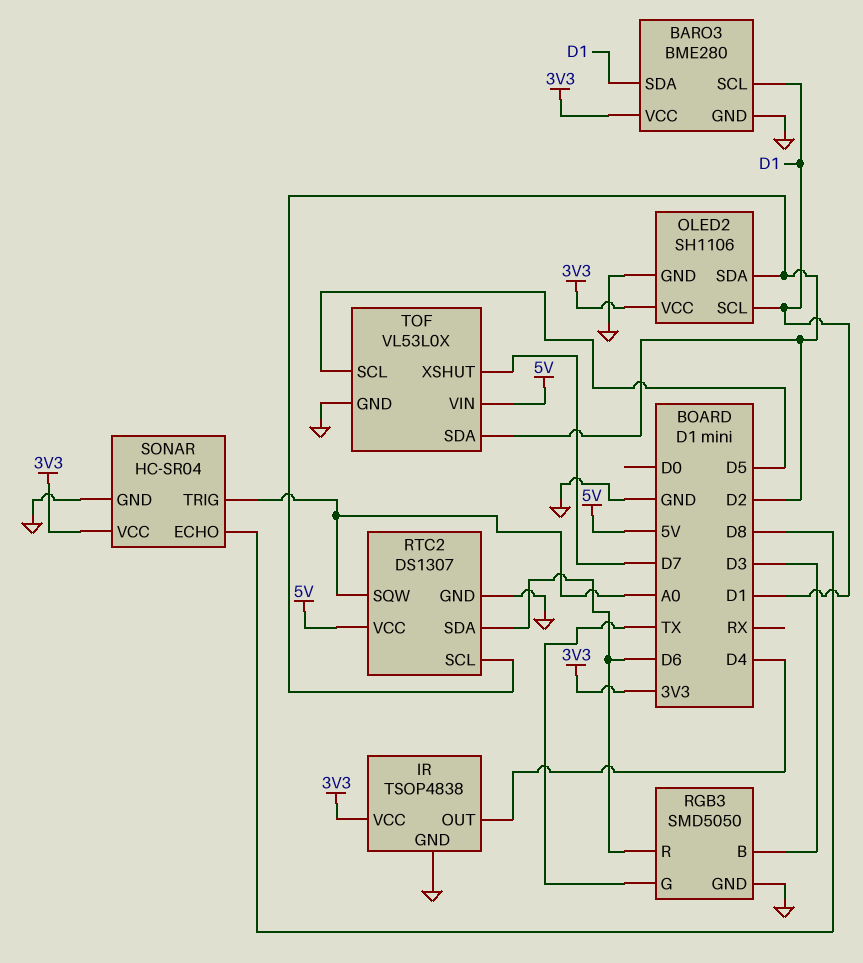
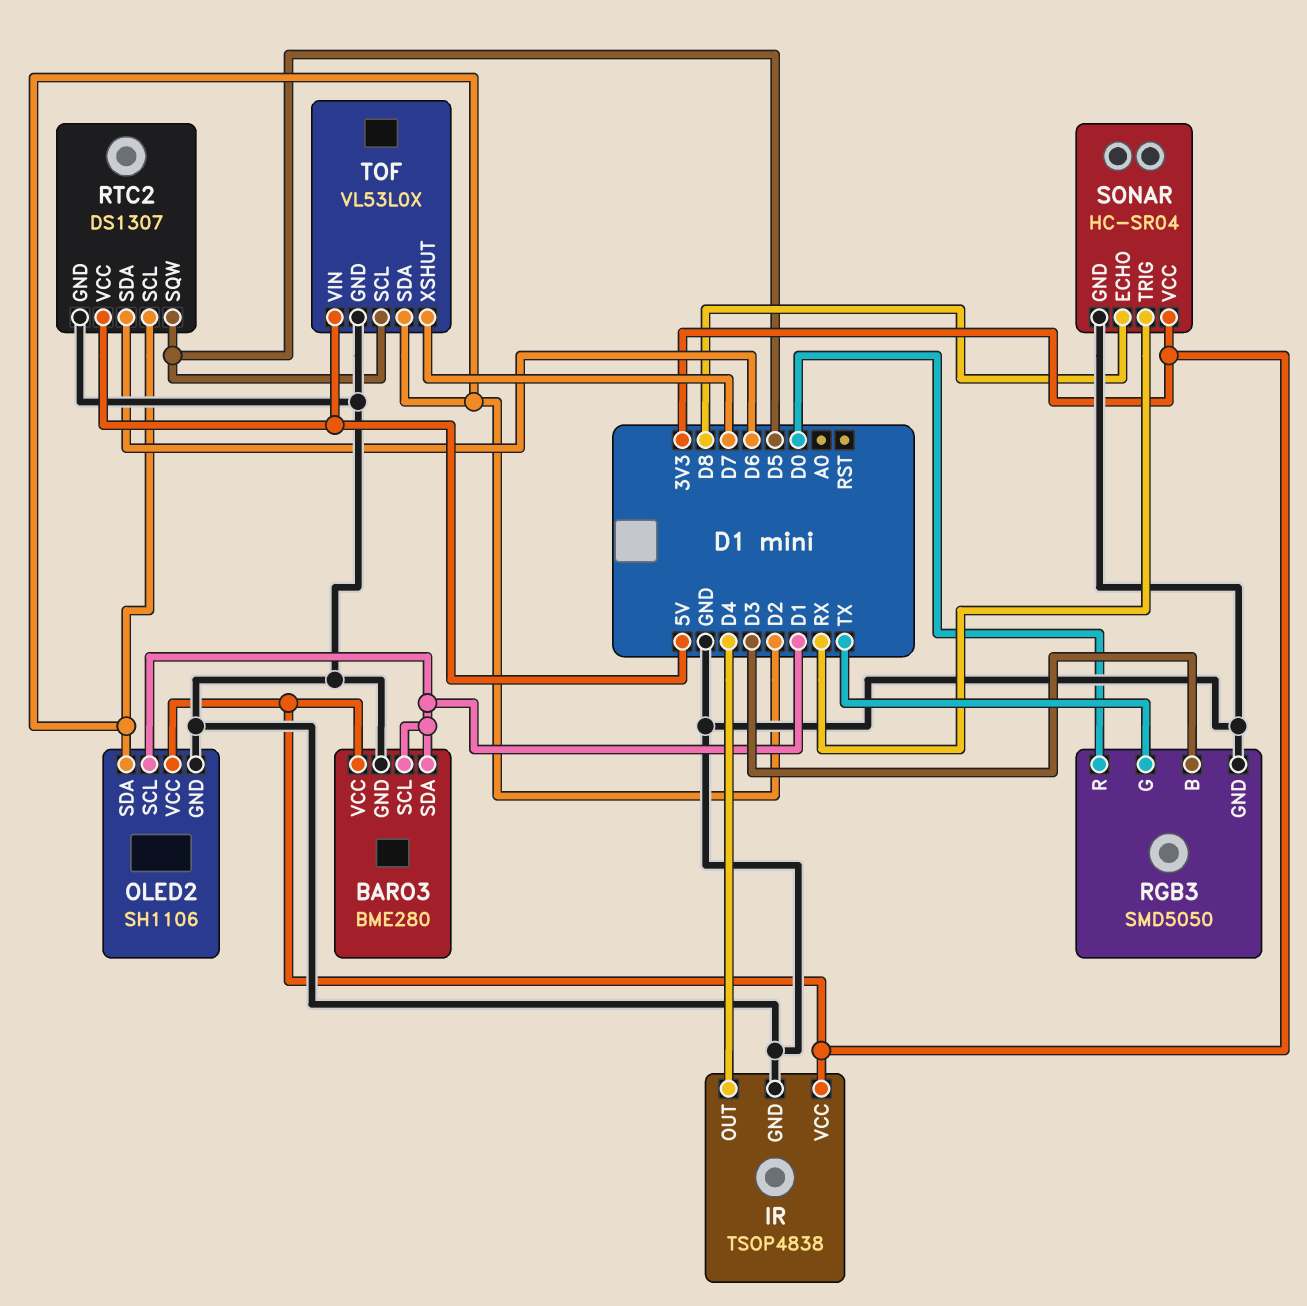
RGB3 pin R: D6 -> D0
RTC2 pin SQW: A0 -> D5
SONAR pin TRIG: A0 -> RX

